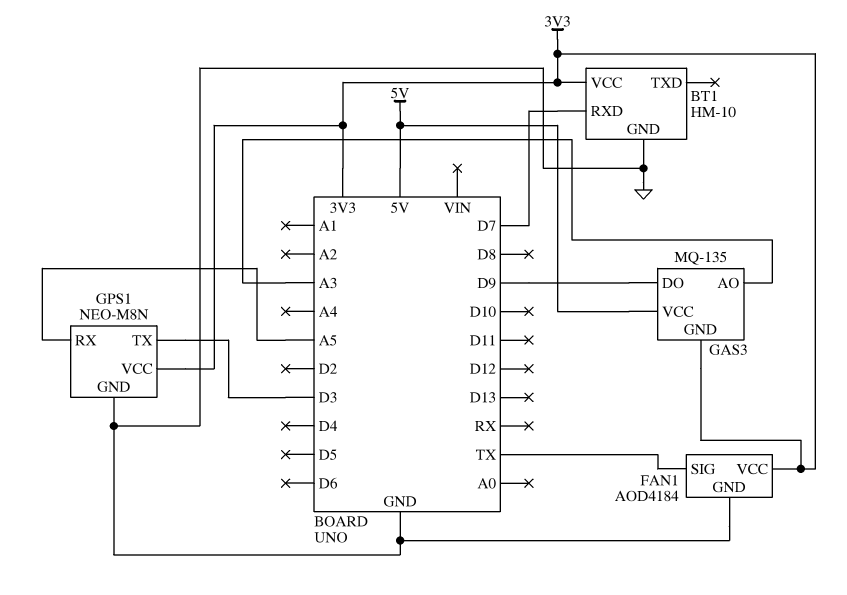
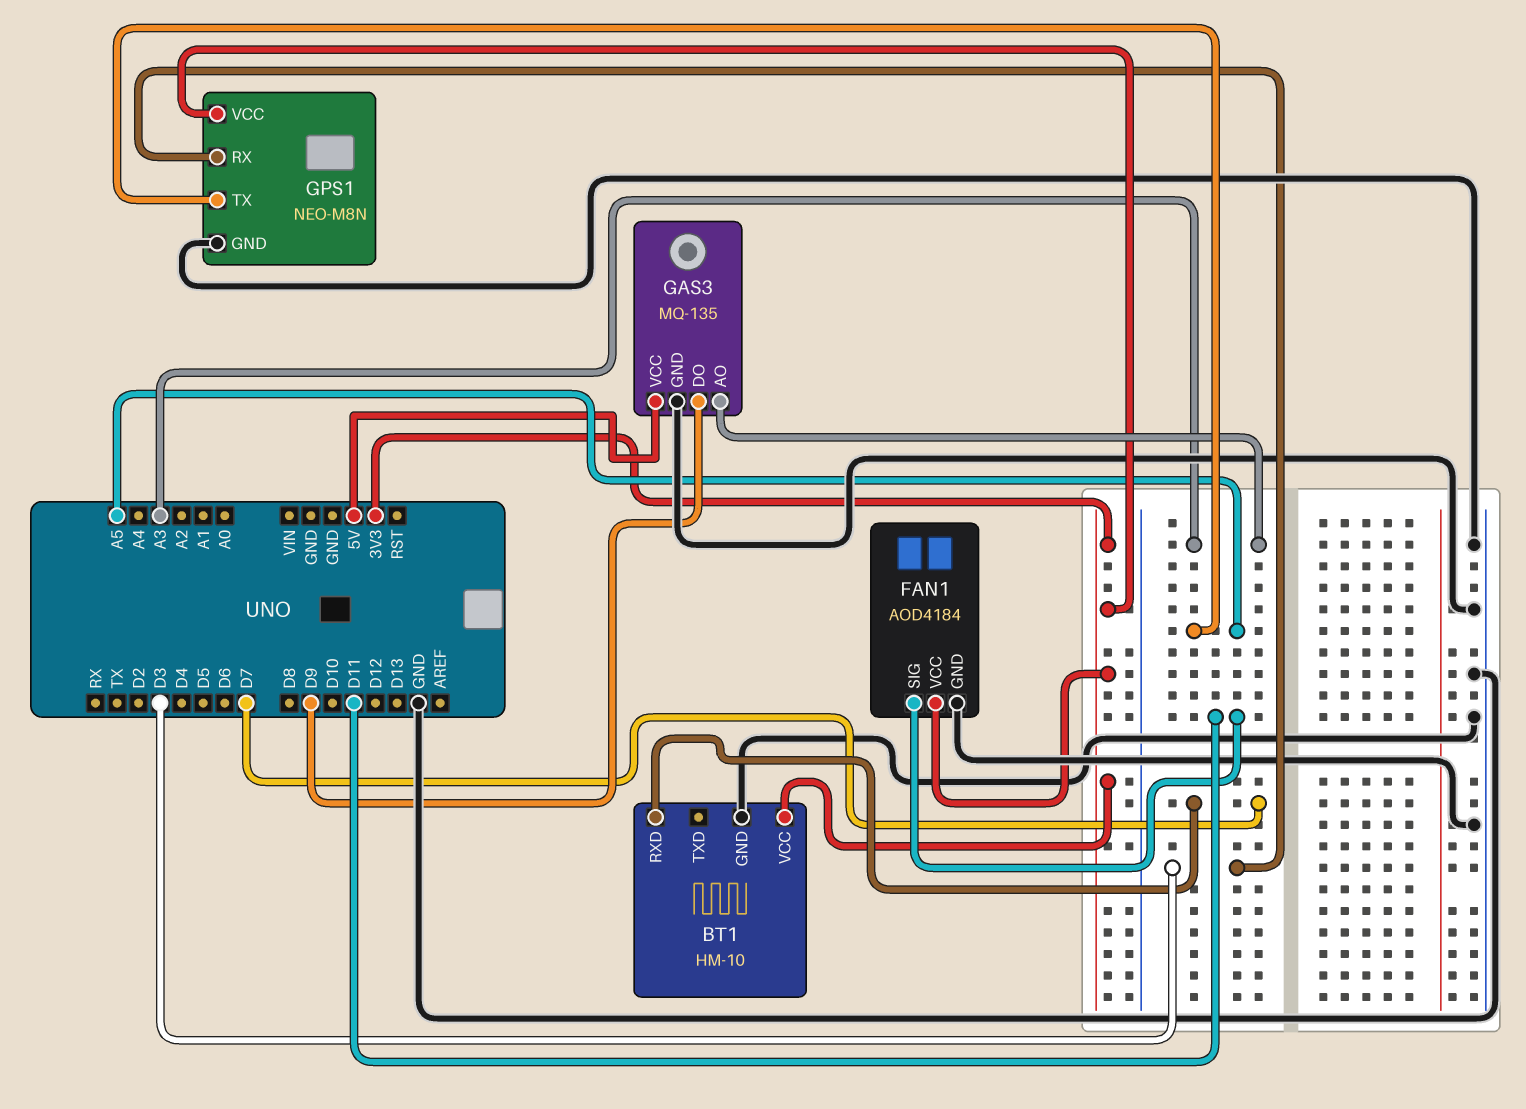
FAN1 pin SIG: TX -> D11
GAS3 pin GND: 3V3 -> GND
GPS1 pin RX: A5 -> D3
GPS1 pin TX: D3 -> A5

